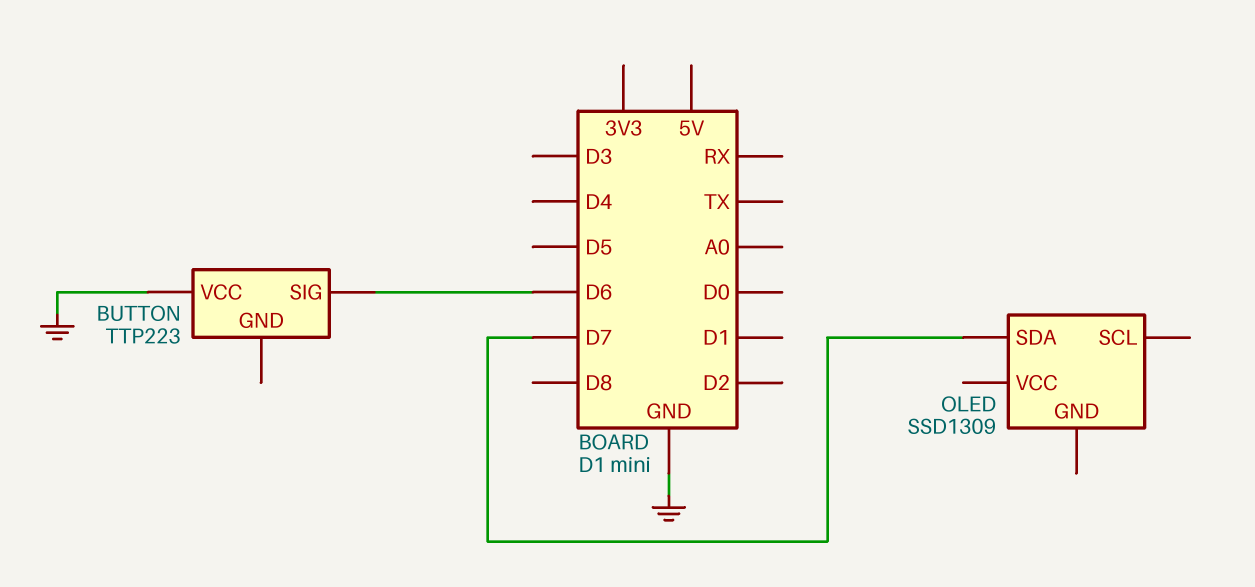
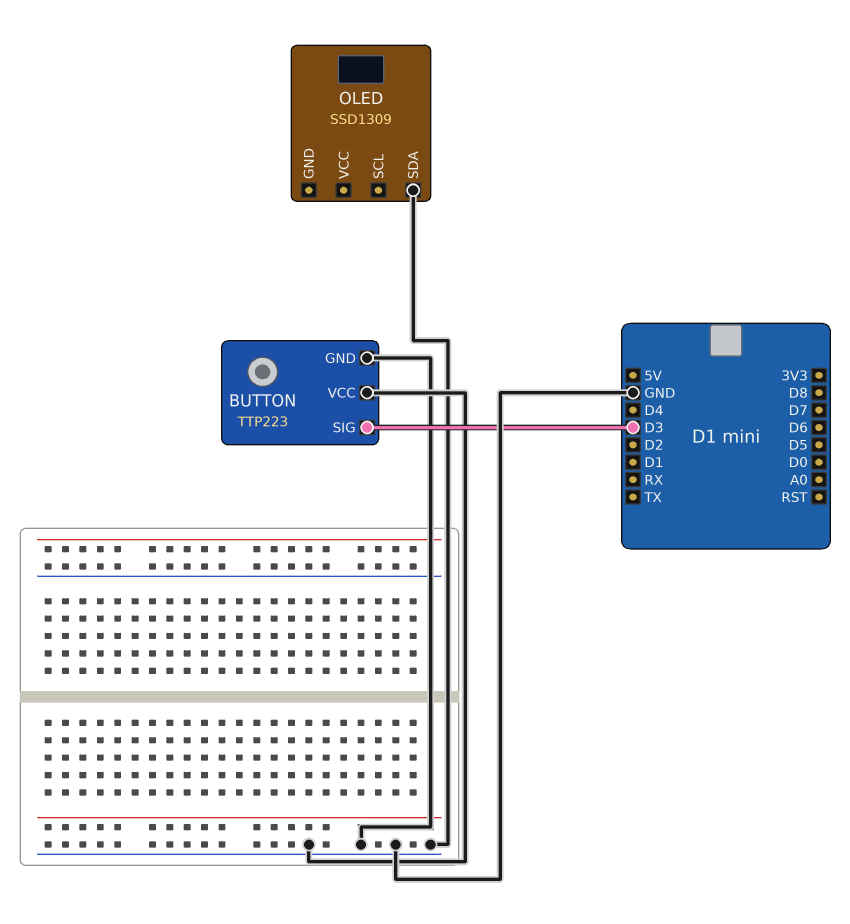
BUTTON pin GND: none -> GND
BUTTON pin SIG: D6 -> D3
OLED pin SDA: D7 -> GND

